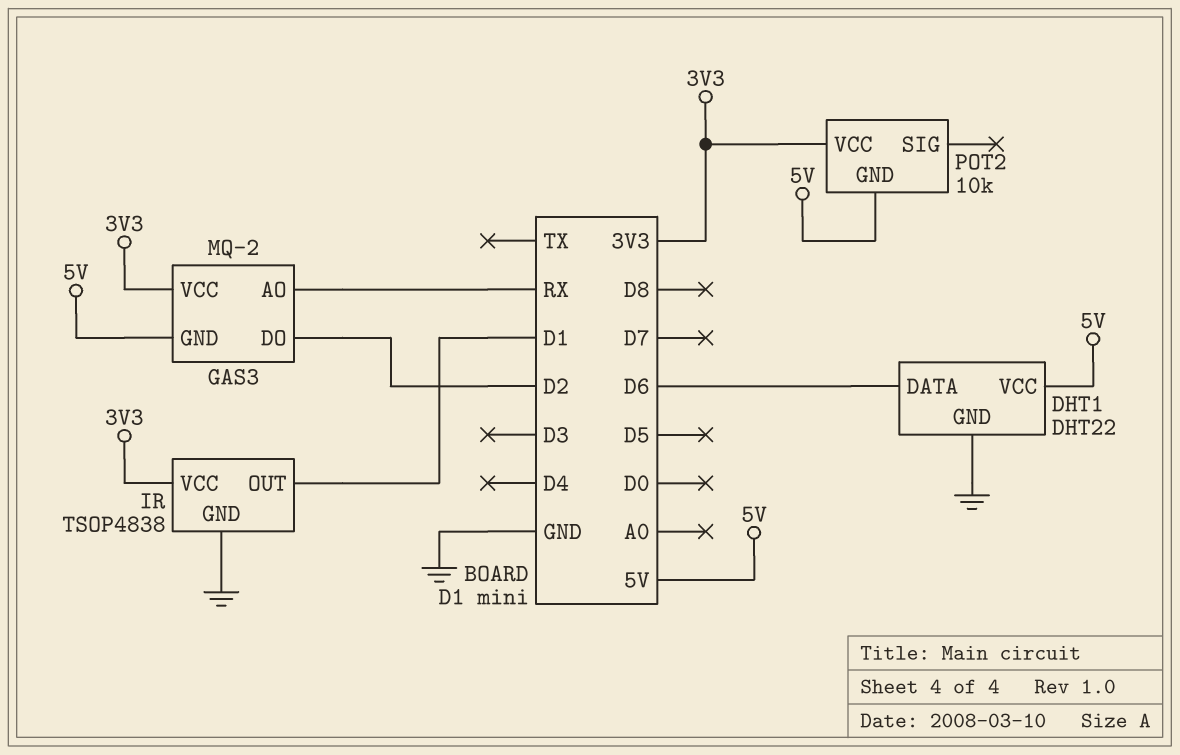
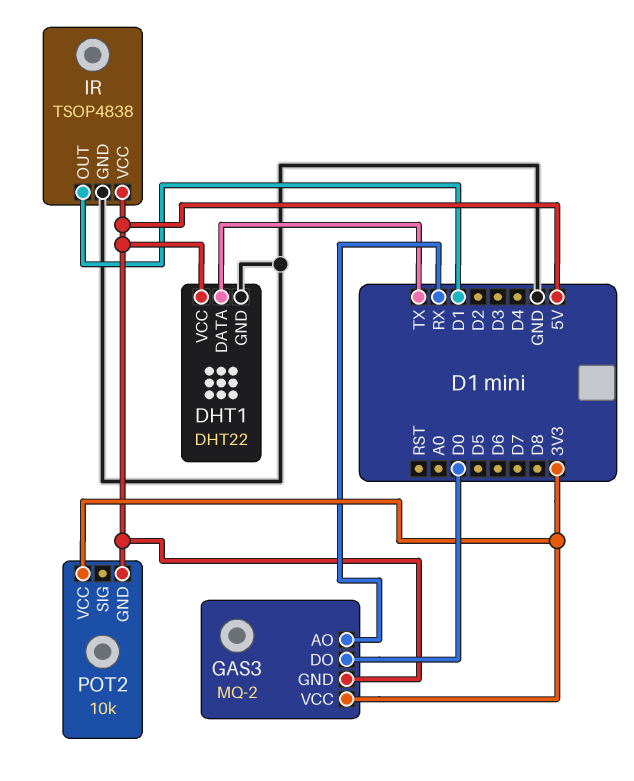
DHT1 pin DATA: D6 -> TX
GAS3 pin DO: D2 -> D0
IR pin VCC: 3V3 -> 5V

